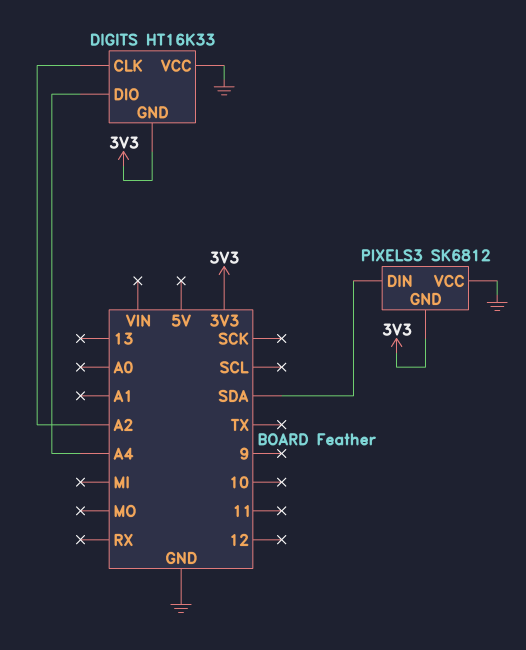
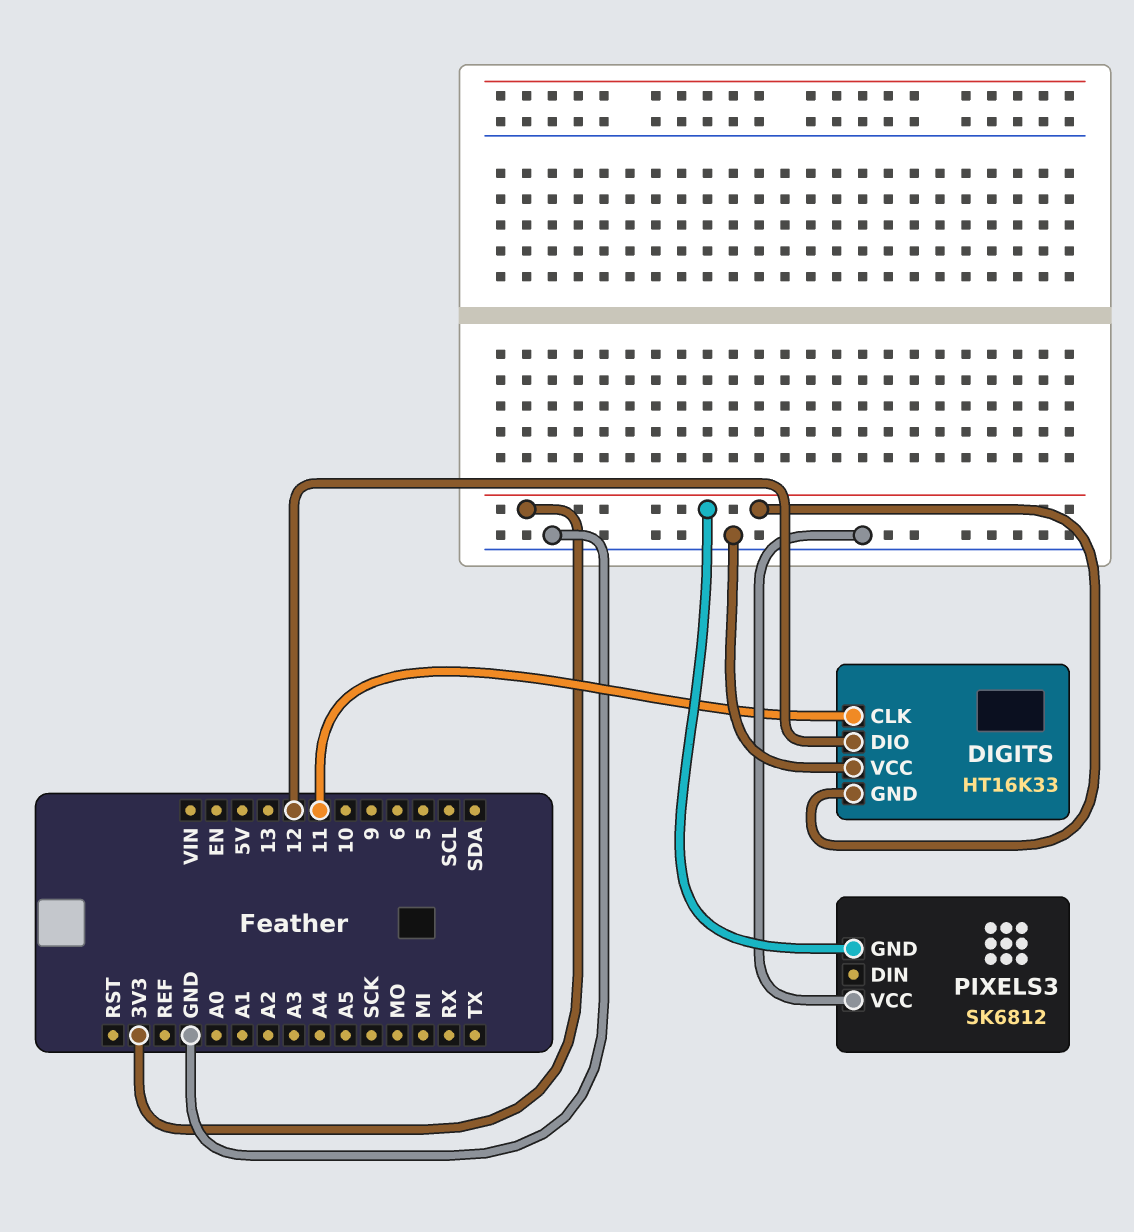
DIGITS pin CLK: A2 -> 11
DIGITS pin DIO: A4 -> 12
PIXELS3 pin DIN: SDA -> none

